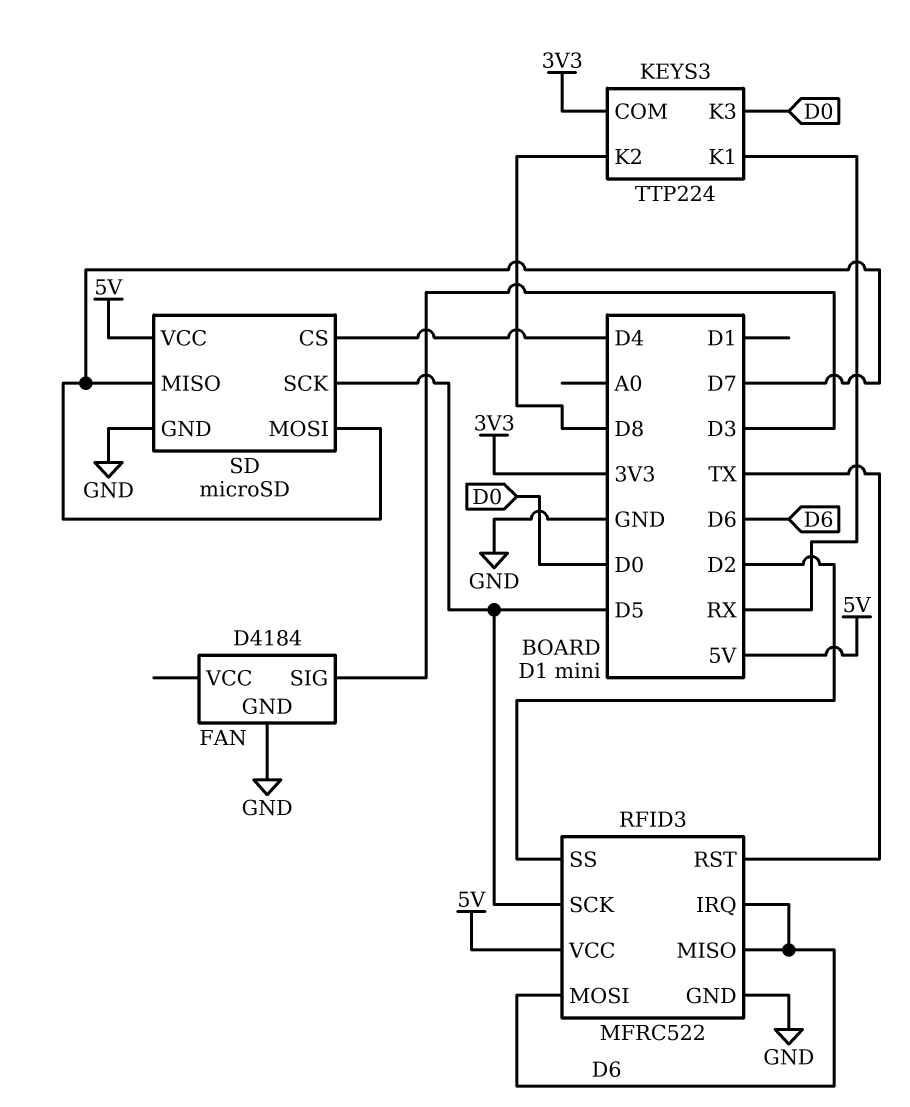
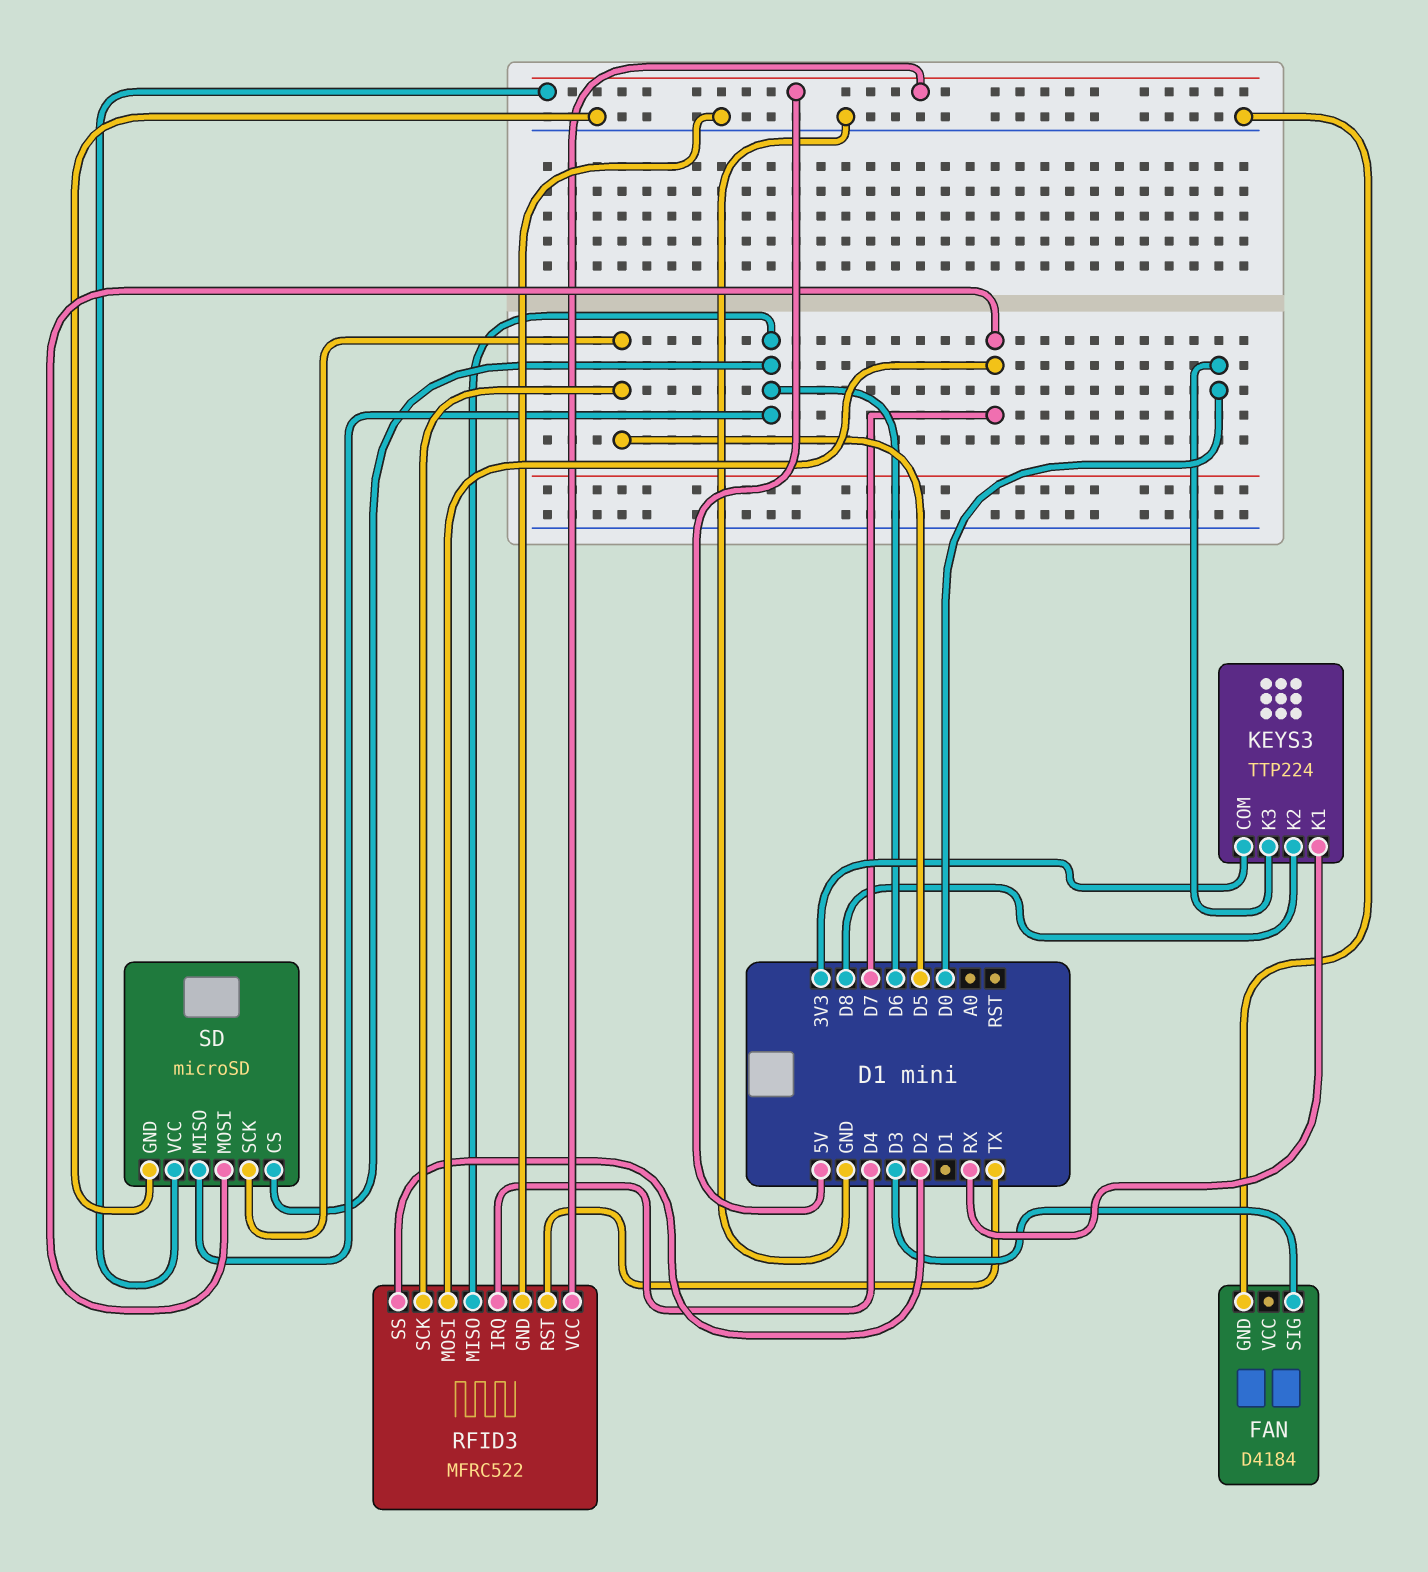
RFID3 pin IRQ: D6 -> D4
RFID3 pin MOSI: D6 -> D7
SD pin CS: D4 -> D6
SD pin MISO: D7 -> D6

